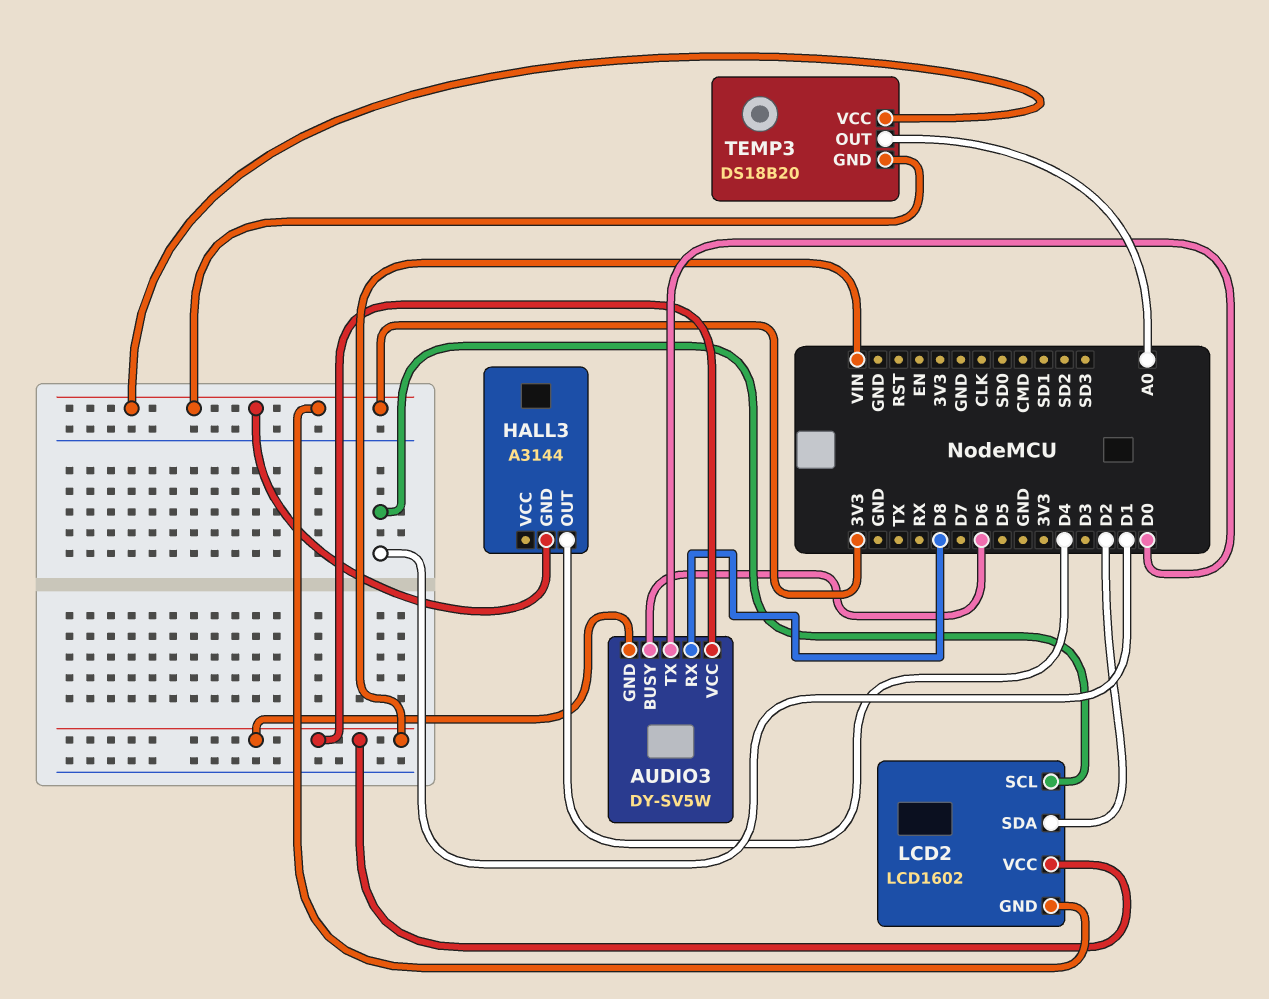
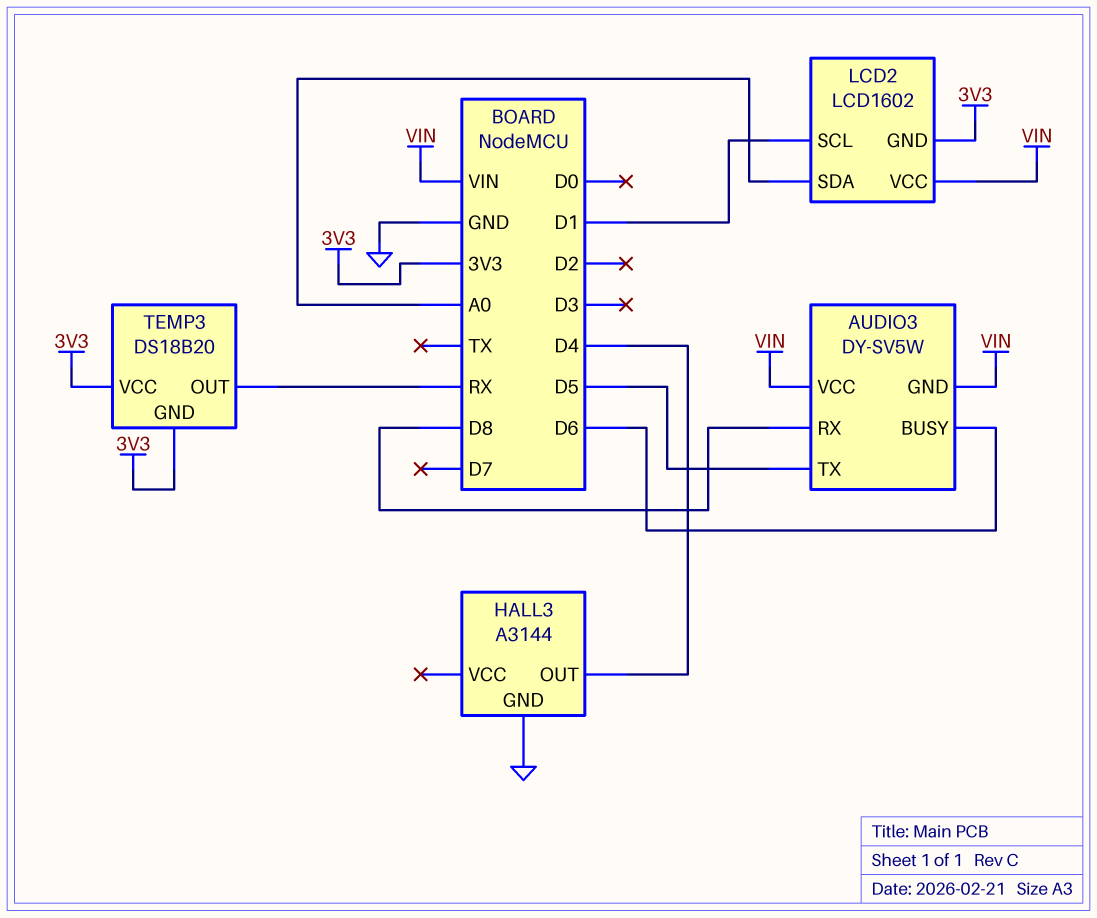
AUDIO3 pin TX: D0 -> D5
HALL3 pin GND: 3V3 -> GND
LCD2 pin SDA: D2 -> A0
TEMP3 pin OUT: A0 -> RX

